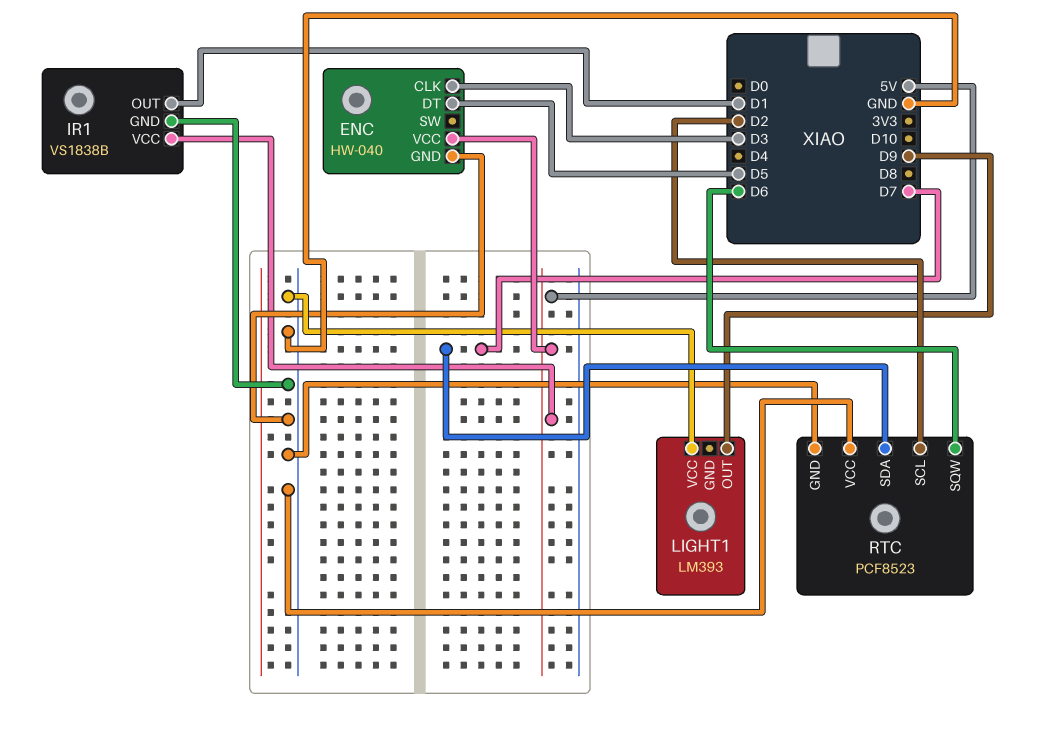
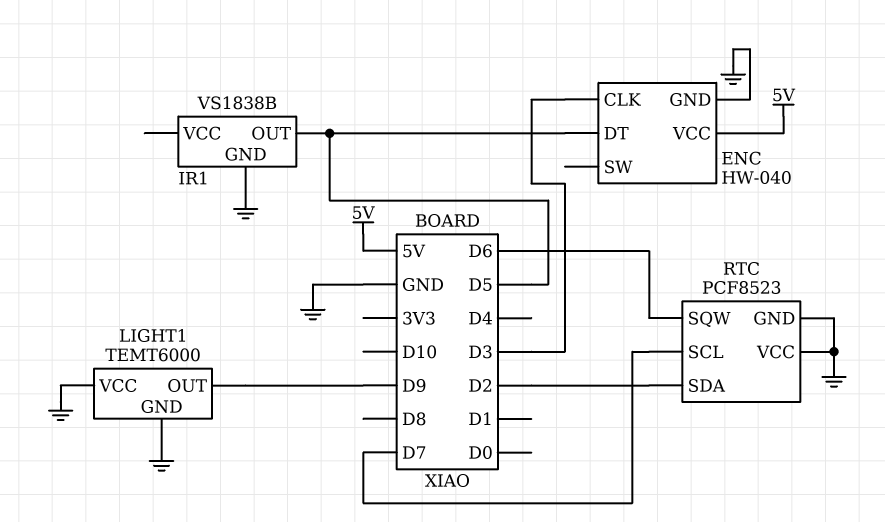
IR1 pin OUT: D1 -> D5
IR1 pin VCC: 5V -> none
LIGHT1: LM393 -> TEMT6000
LIGHT1 pin GND: none -> GND
RTC pin SCL: D2 -> D7
RTC pin SDA: D7 -> D2

